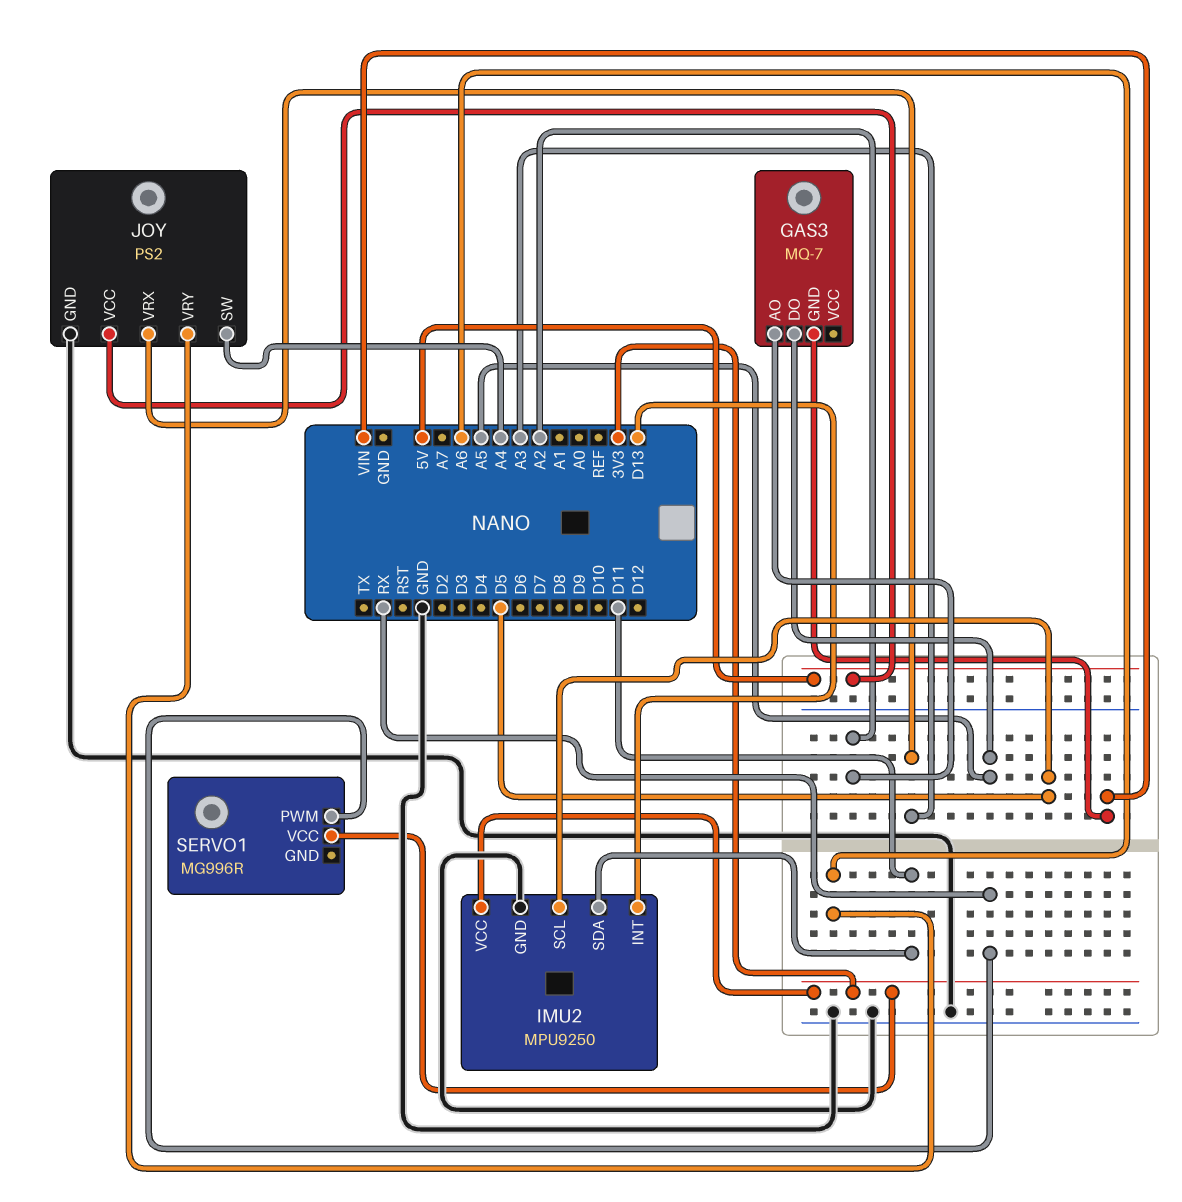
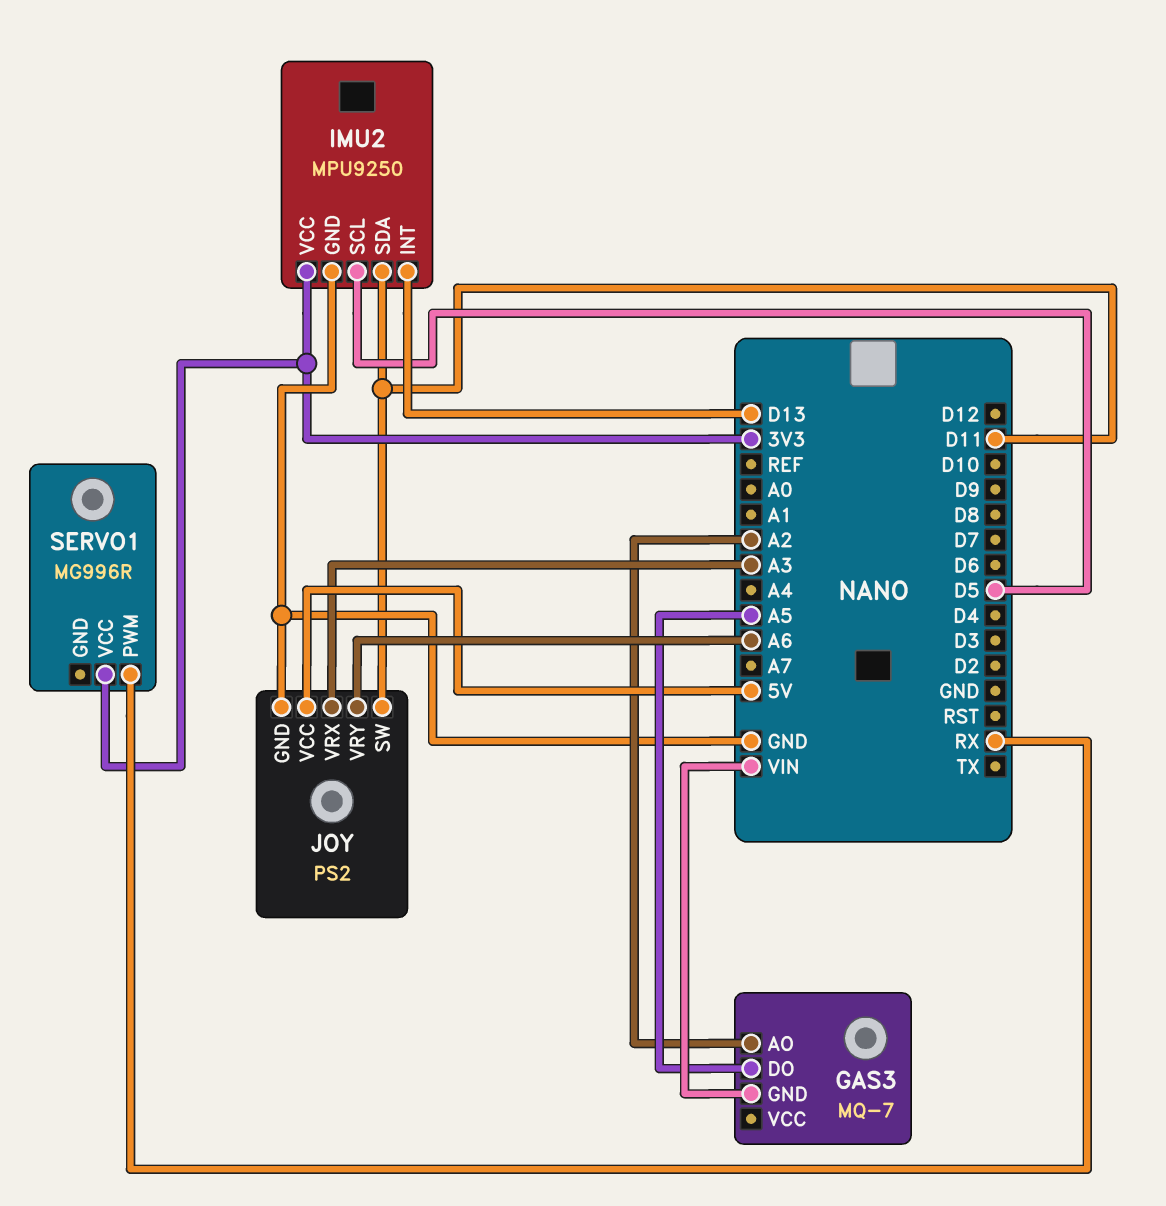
JOY pin SW: A4 -> D11

